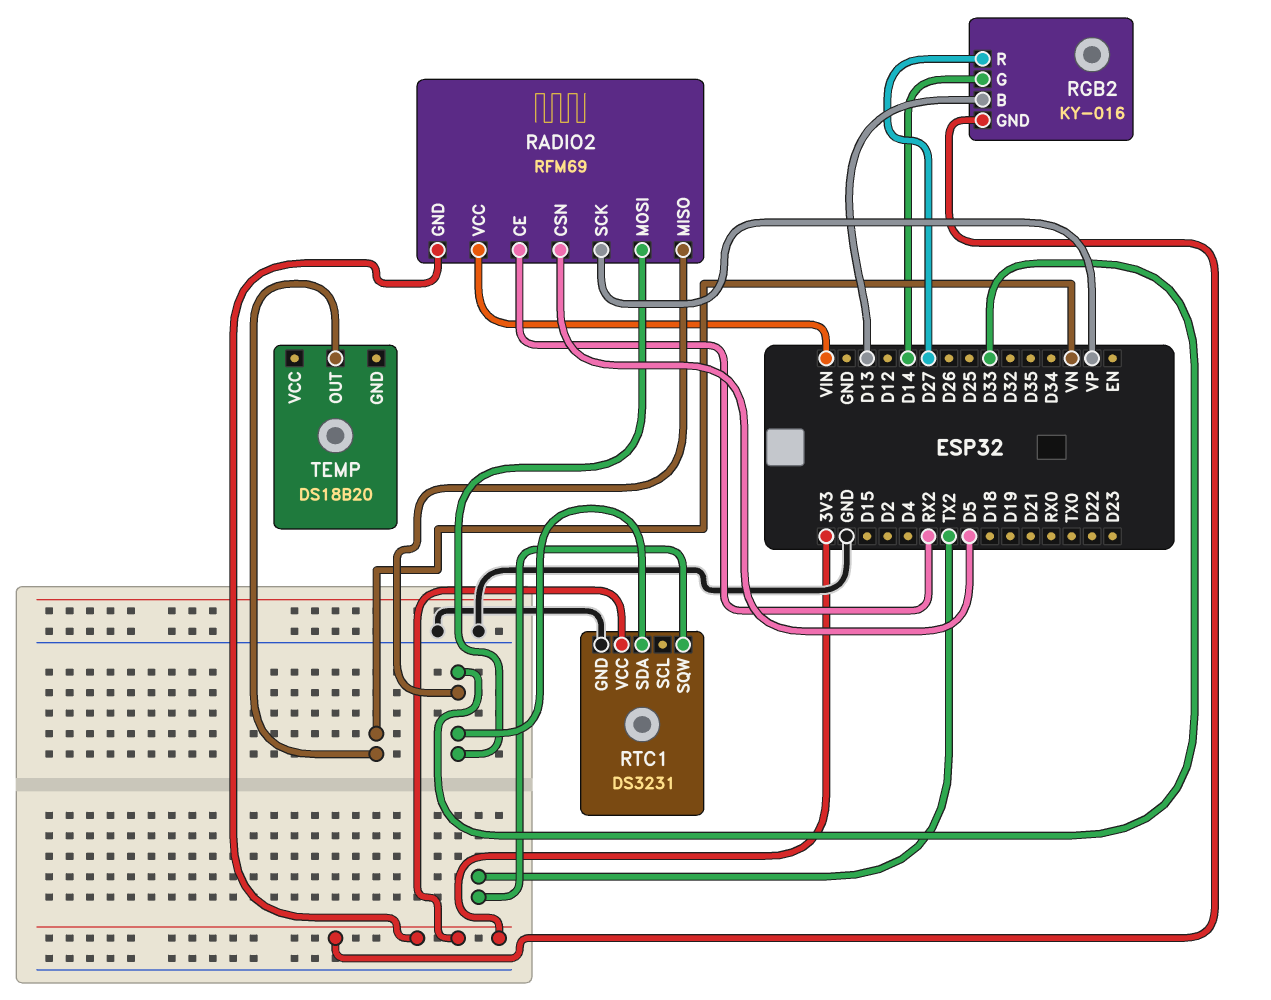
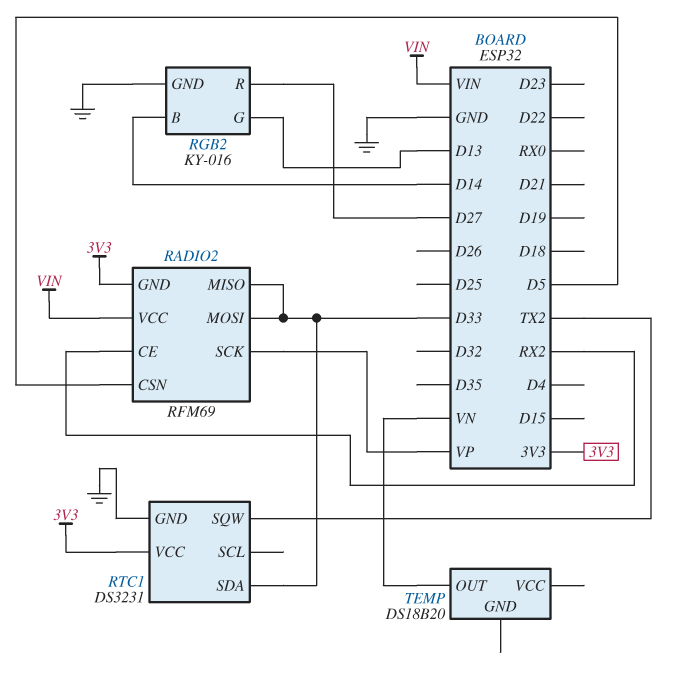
RGB2 pin B: D13 -> D14
RGB2 pin G: D14 -> D13
RGB2 pin GND: 3V3 -> GND

